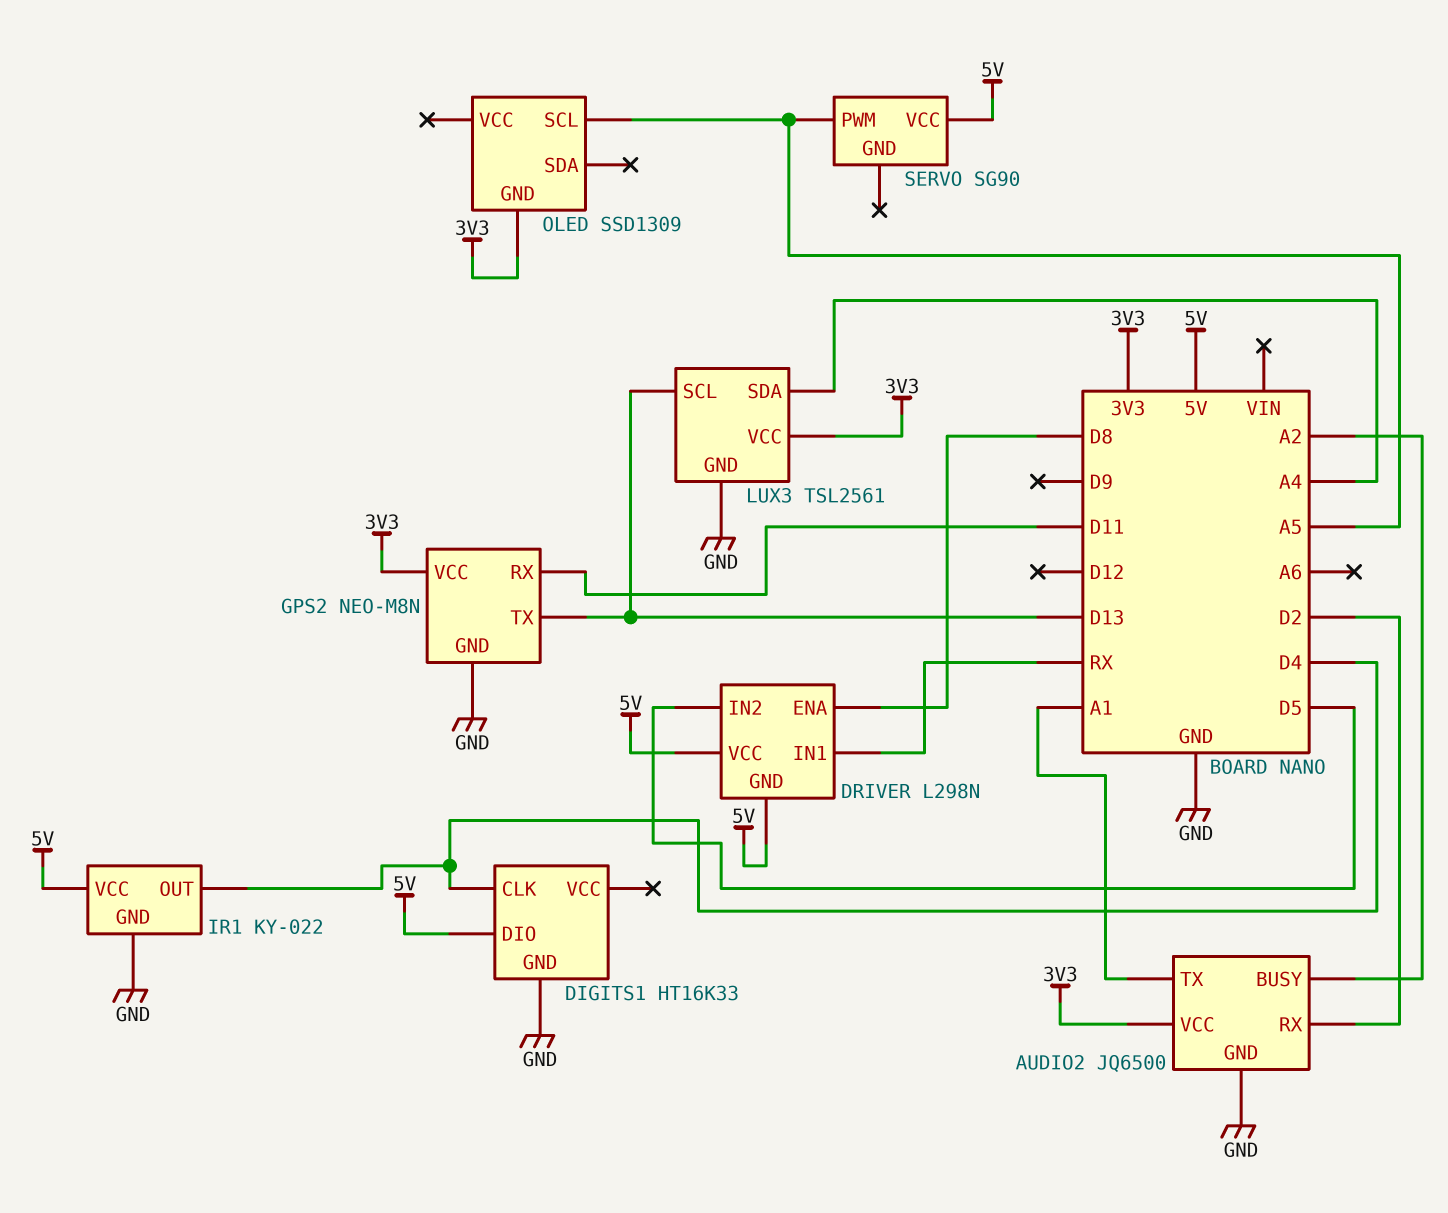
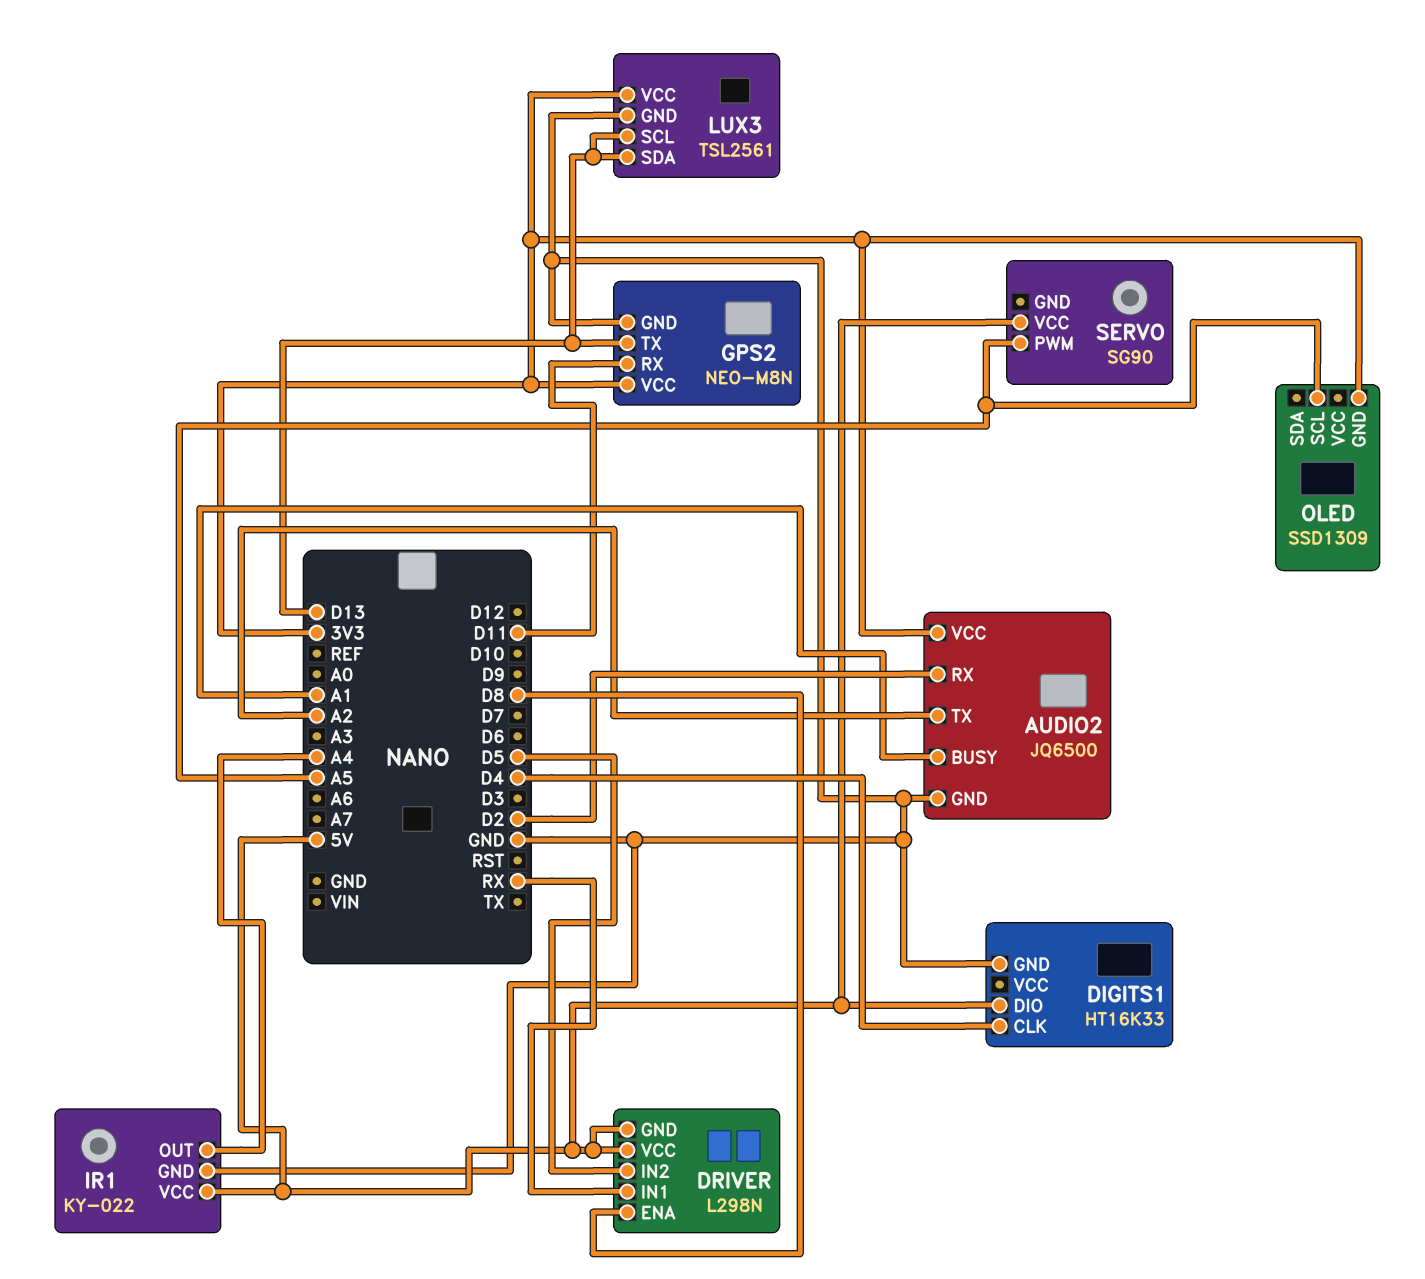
AUDIO2 pin BUSY: A2 -> A1
AUDIO2 pin TX: A1 -> A2
IR1 pin OUT: D4 -> A4
LUX3 pin SDA: A4 -> D13

